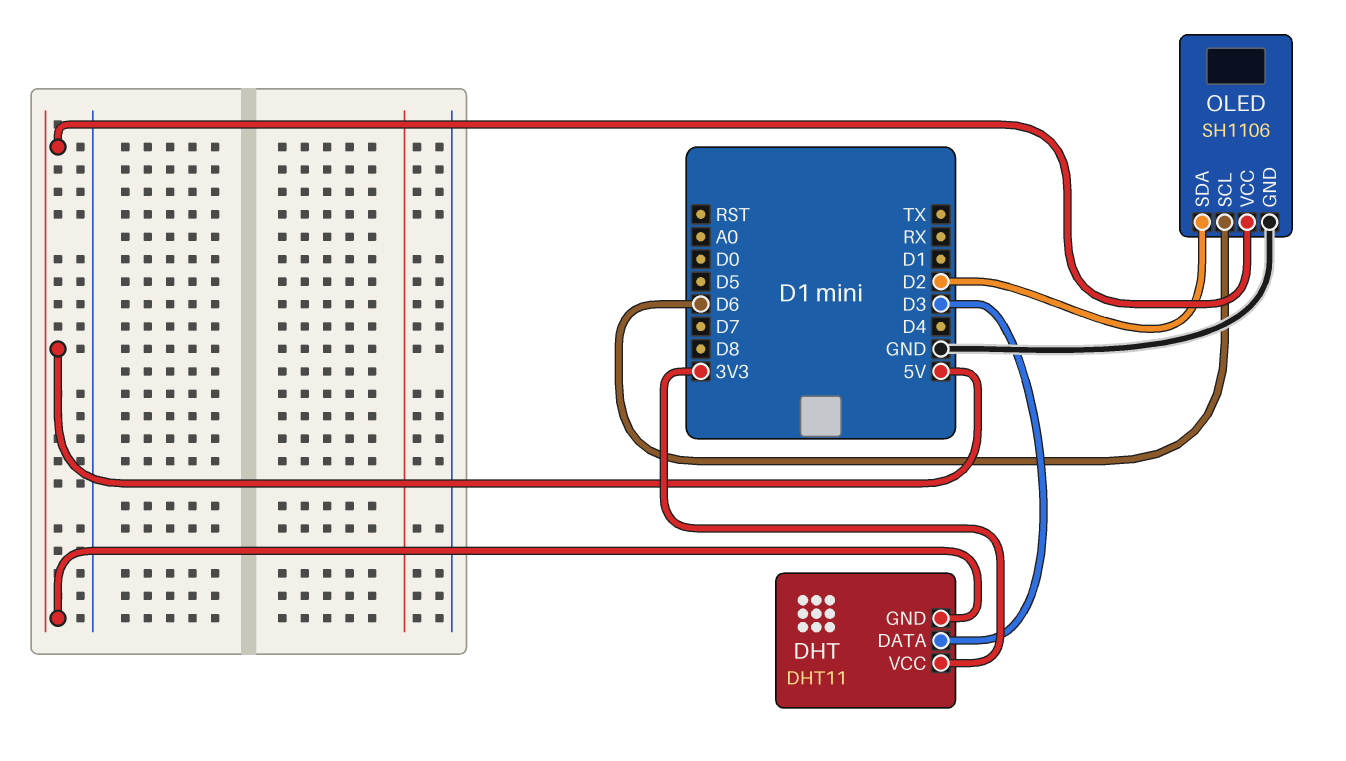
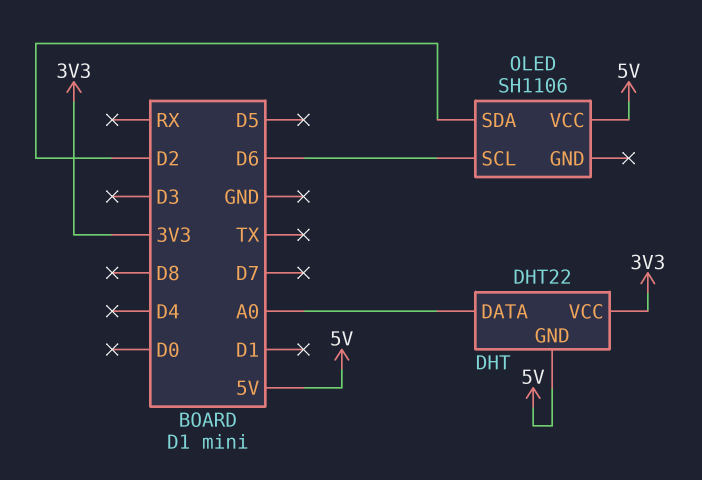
DHT: DHT11 -> DHT22
DHT pin DATA: D3 -> A0
OLED pin GND: GND -> none

